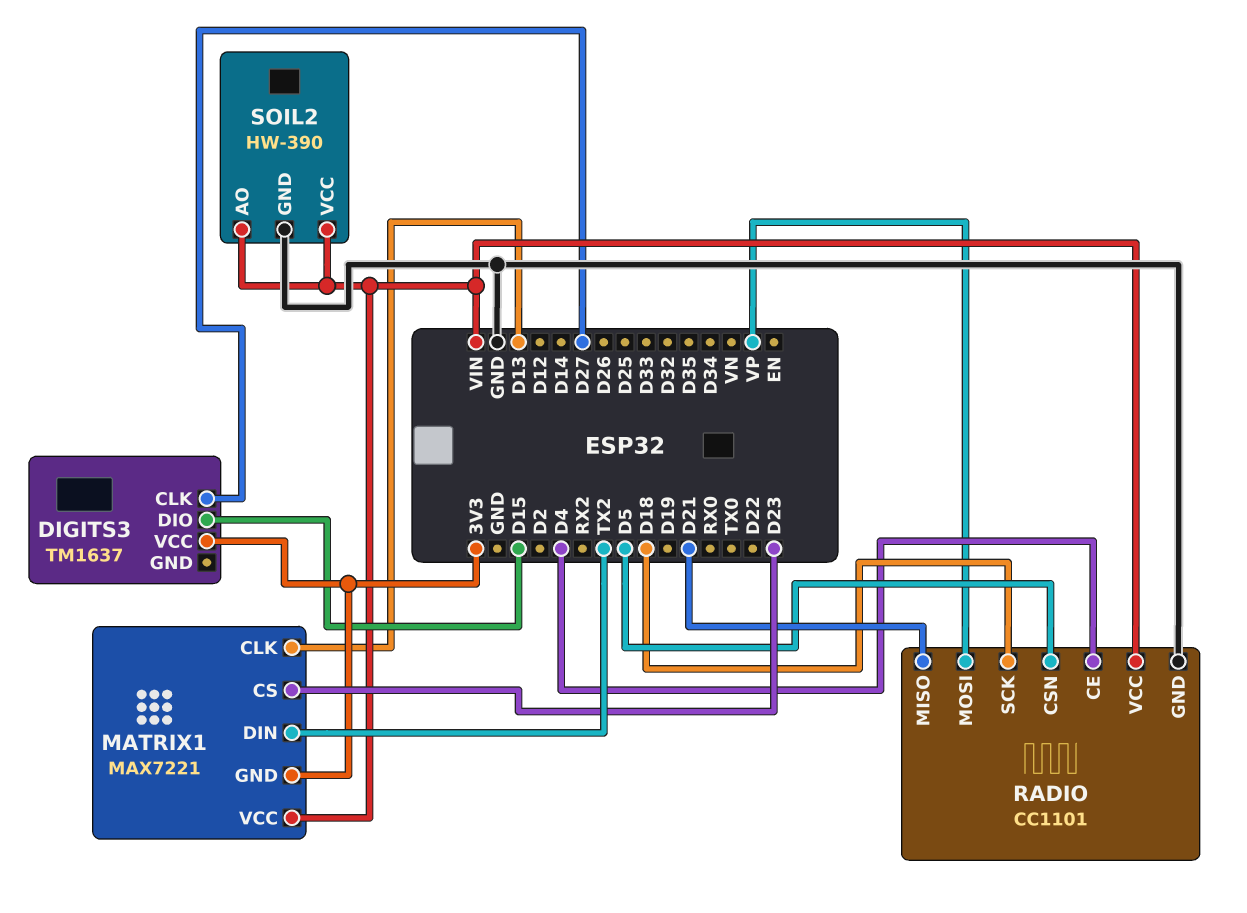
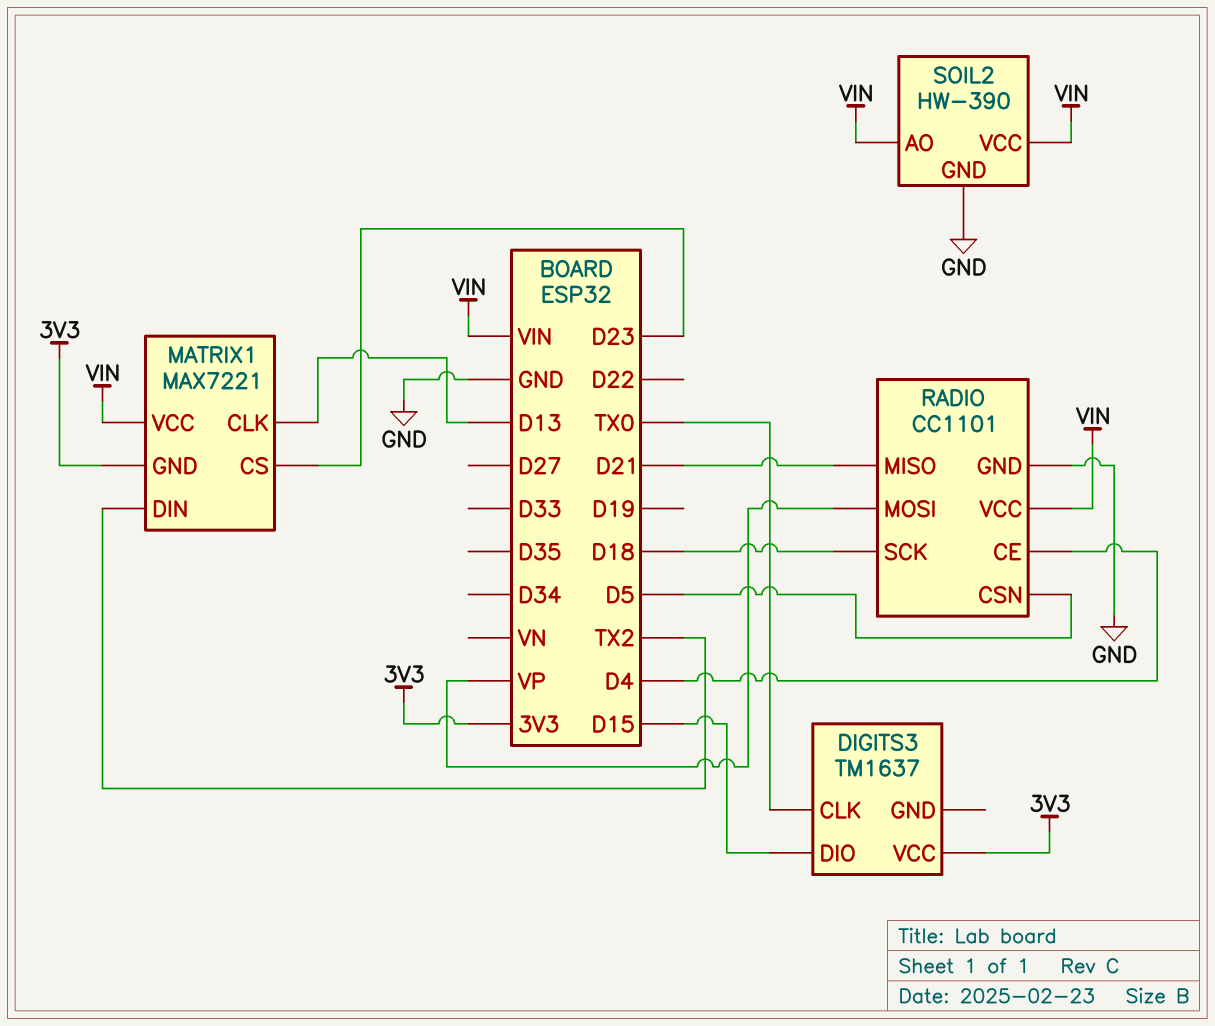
DIGITS3 pin CLK: D27 -> TX0

